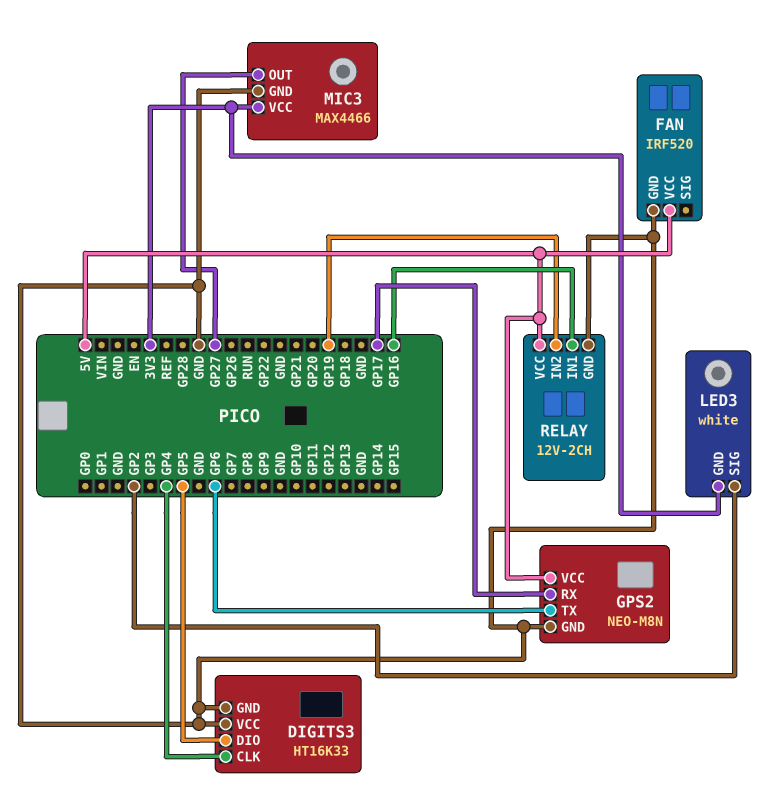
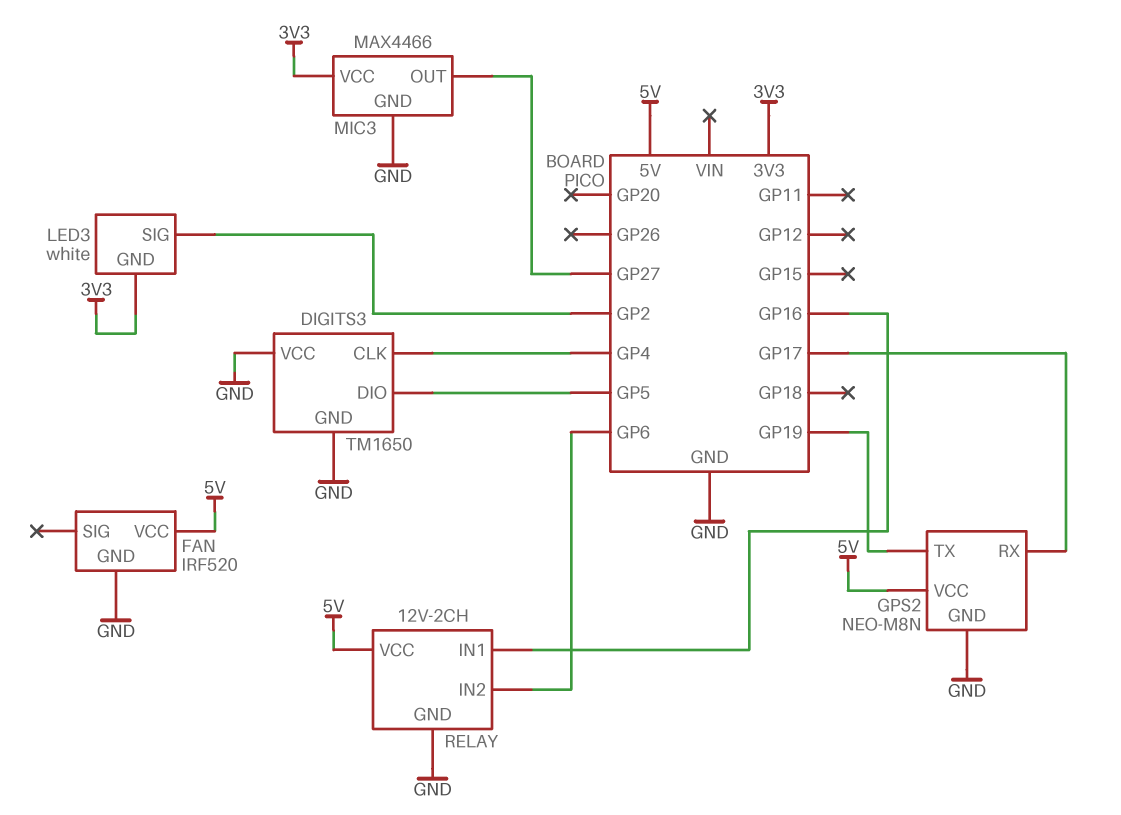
DIGITS3: HT16K33 -> TM1650
GPS2 pin TX: GP6 -> GP19
RELAY pin IN2: GP19 -> GP6

